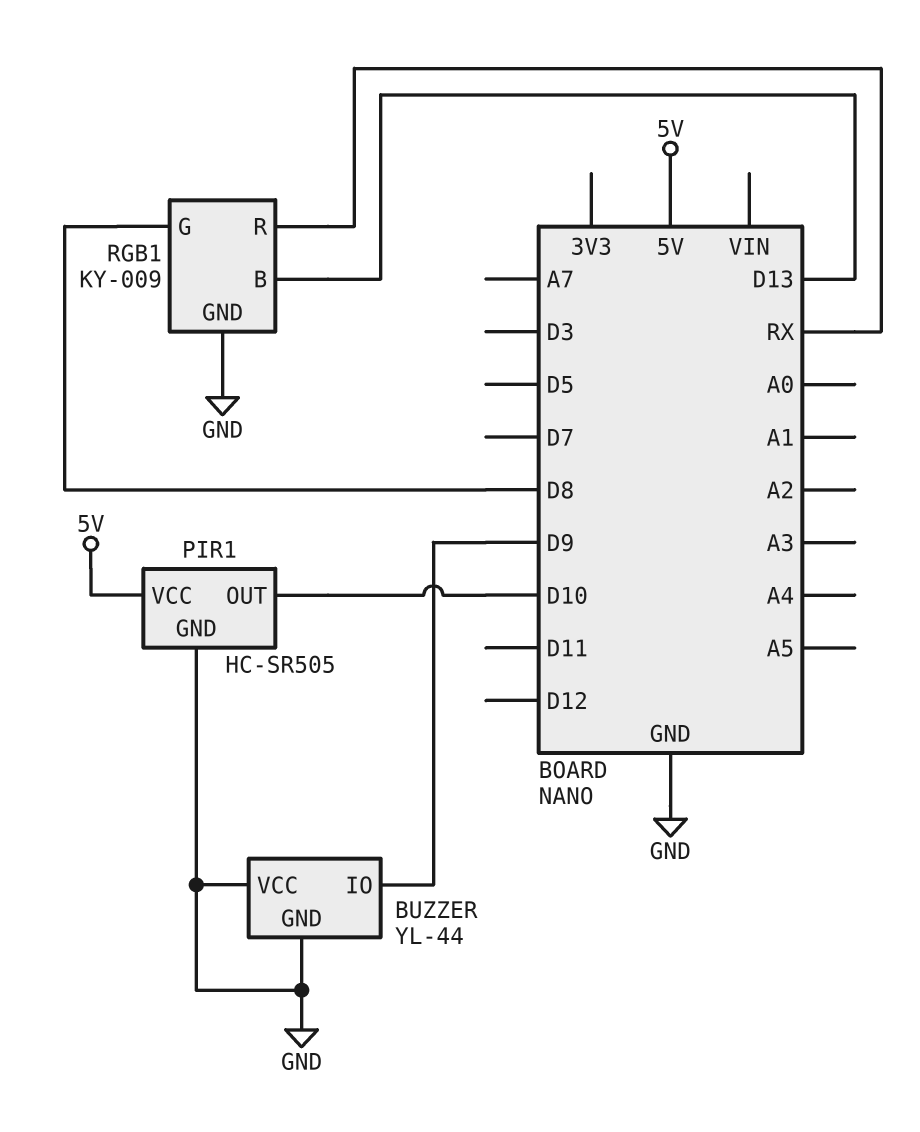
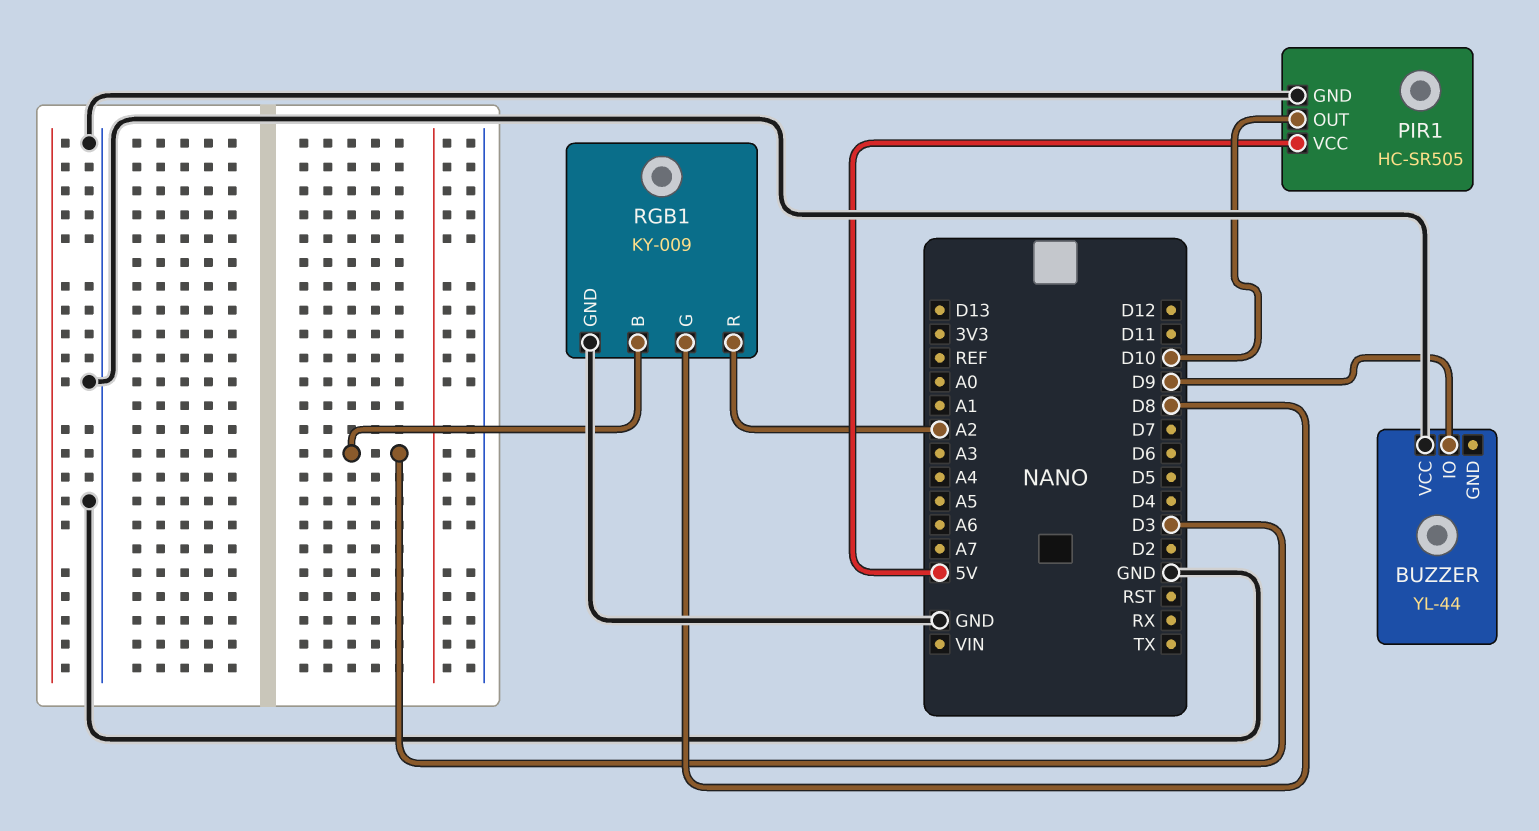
BUZZER pin GND: GND -> none
RGB1 pin B: D13 -> D3
RGB1 pin R: RX -> A2

